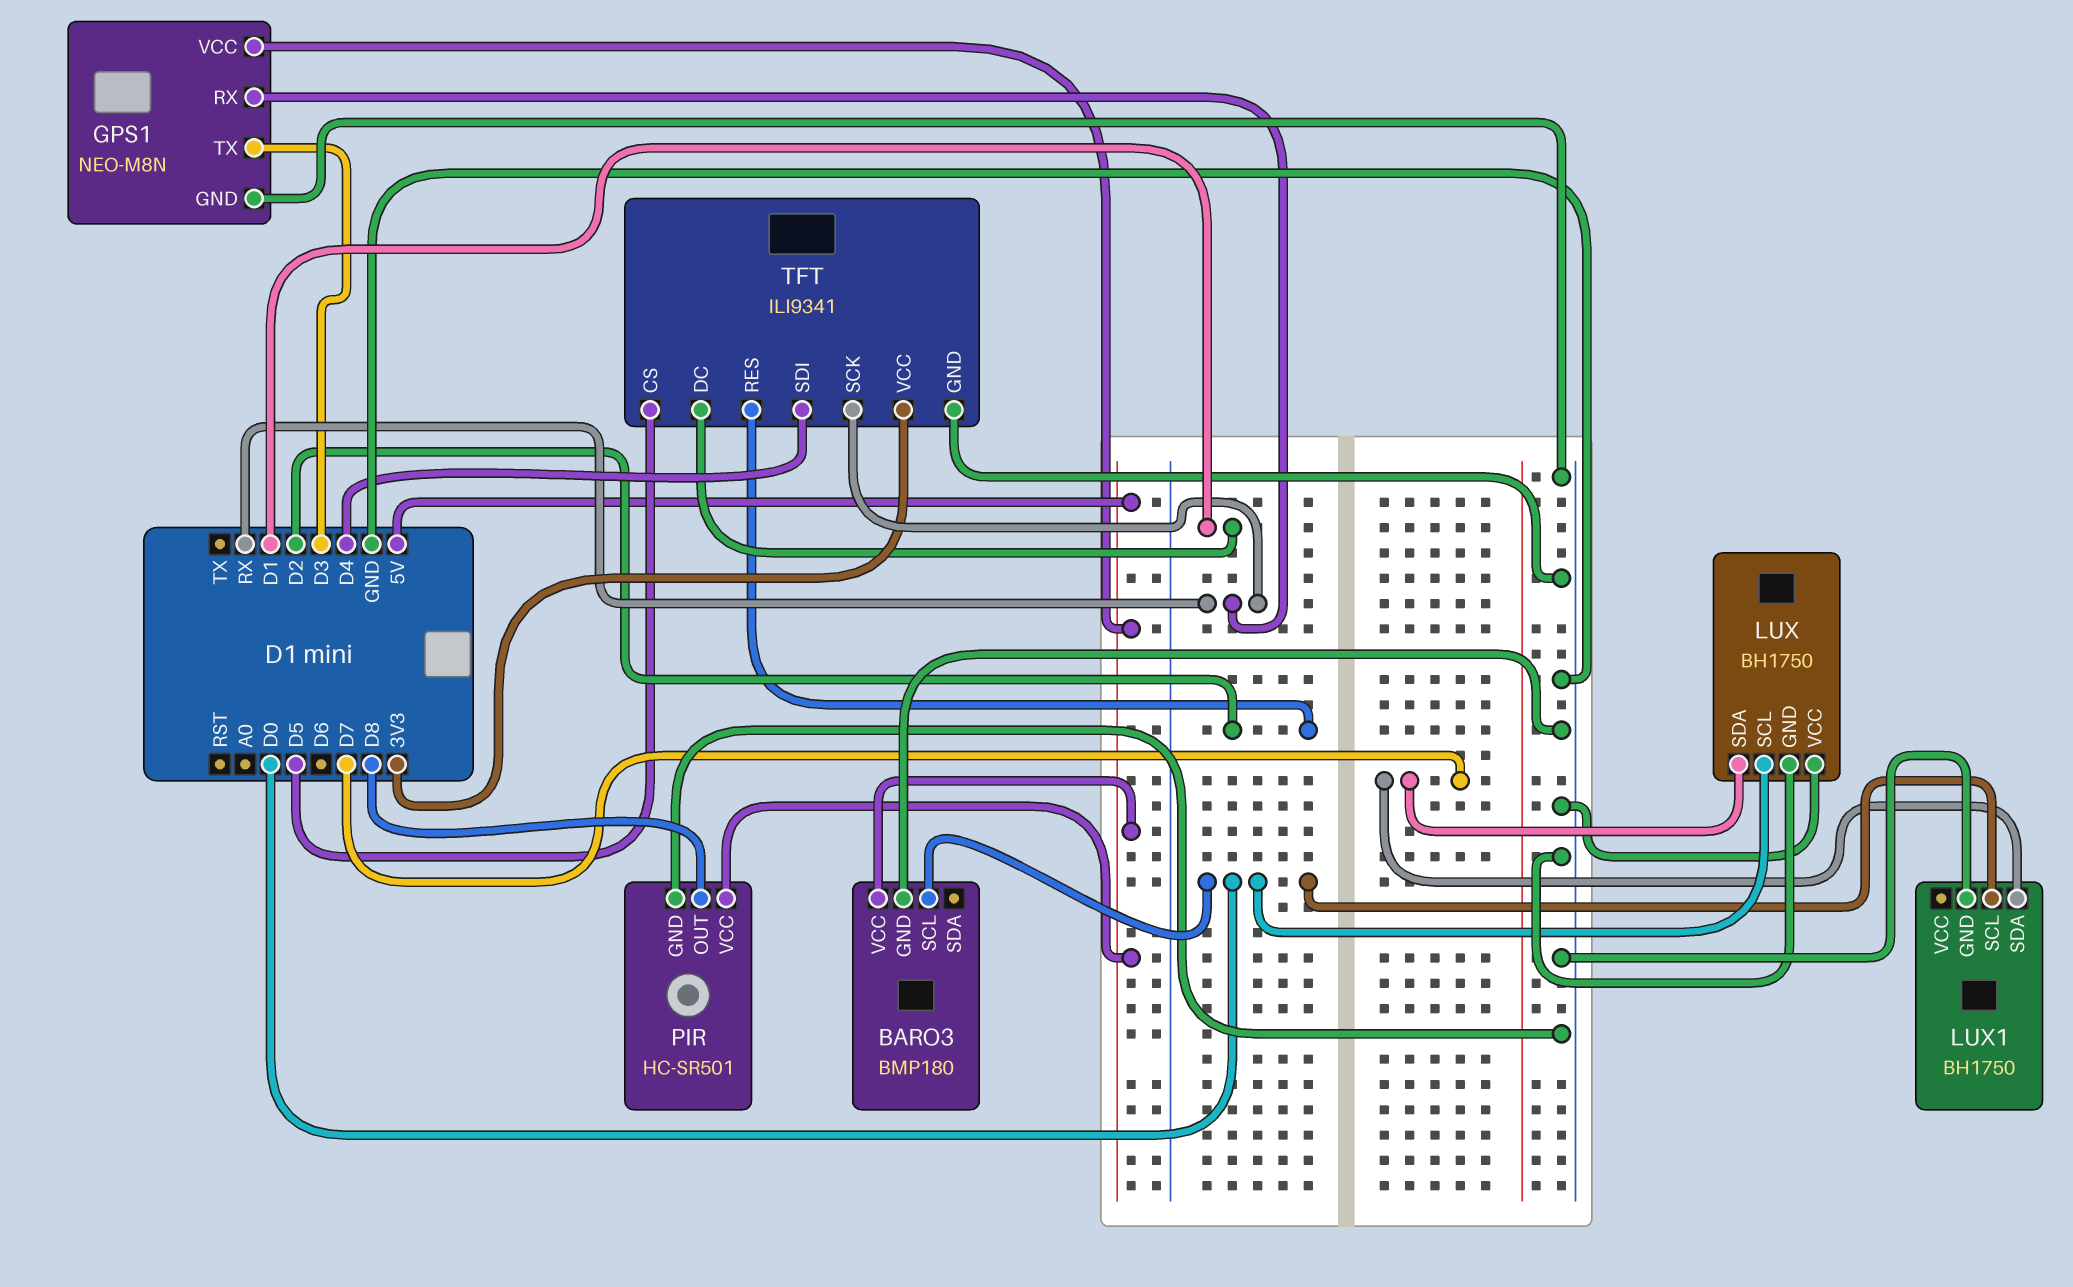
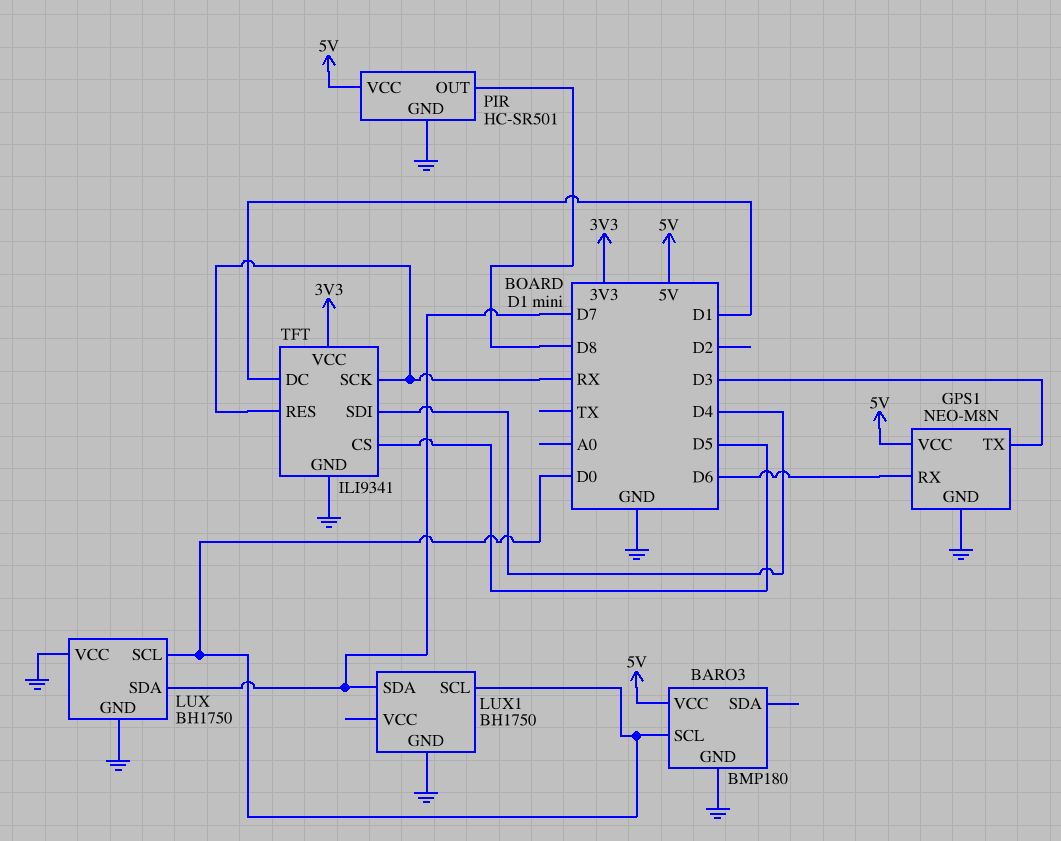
GPS1 pin RX: RX -> D6
TFT pin RES: D2 -> RX

